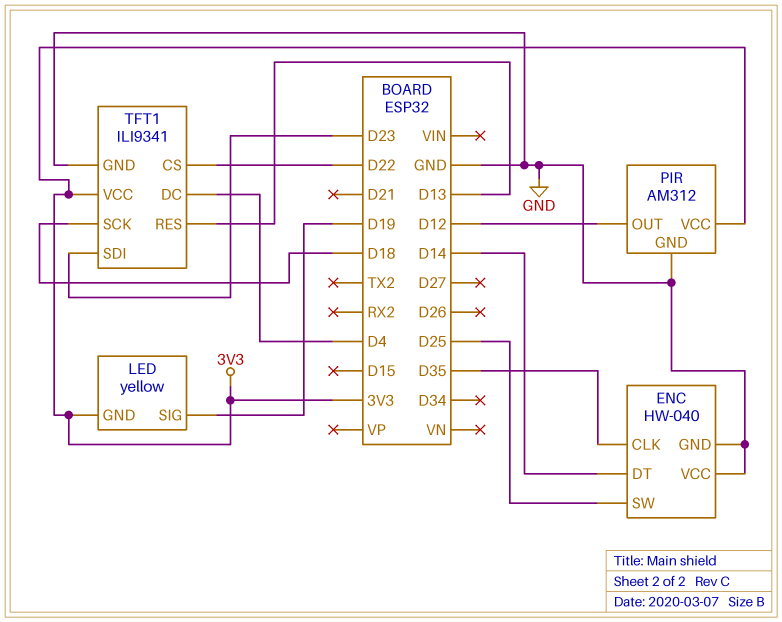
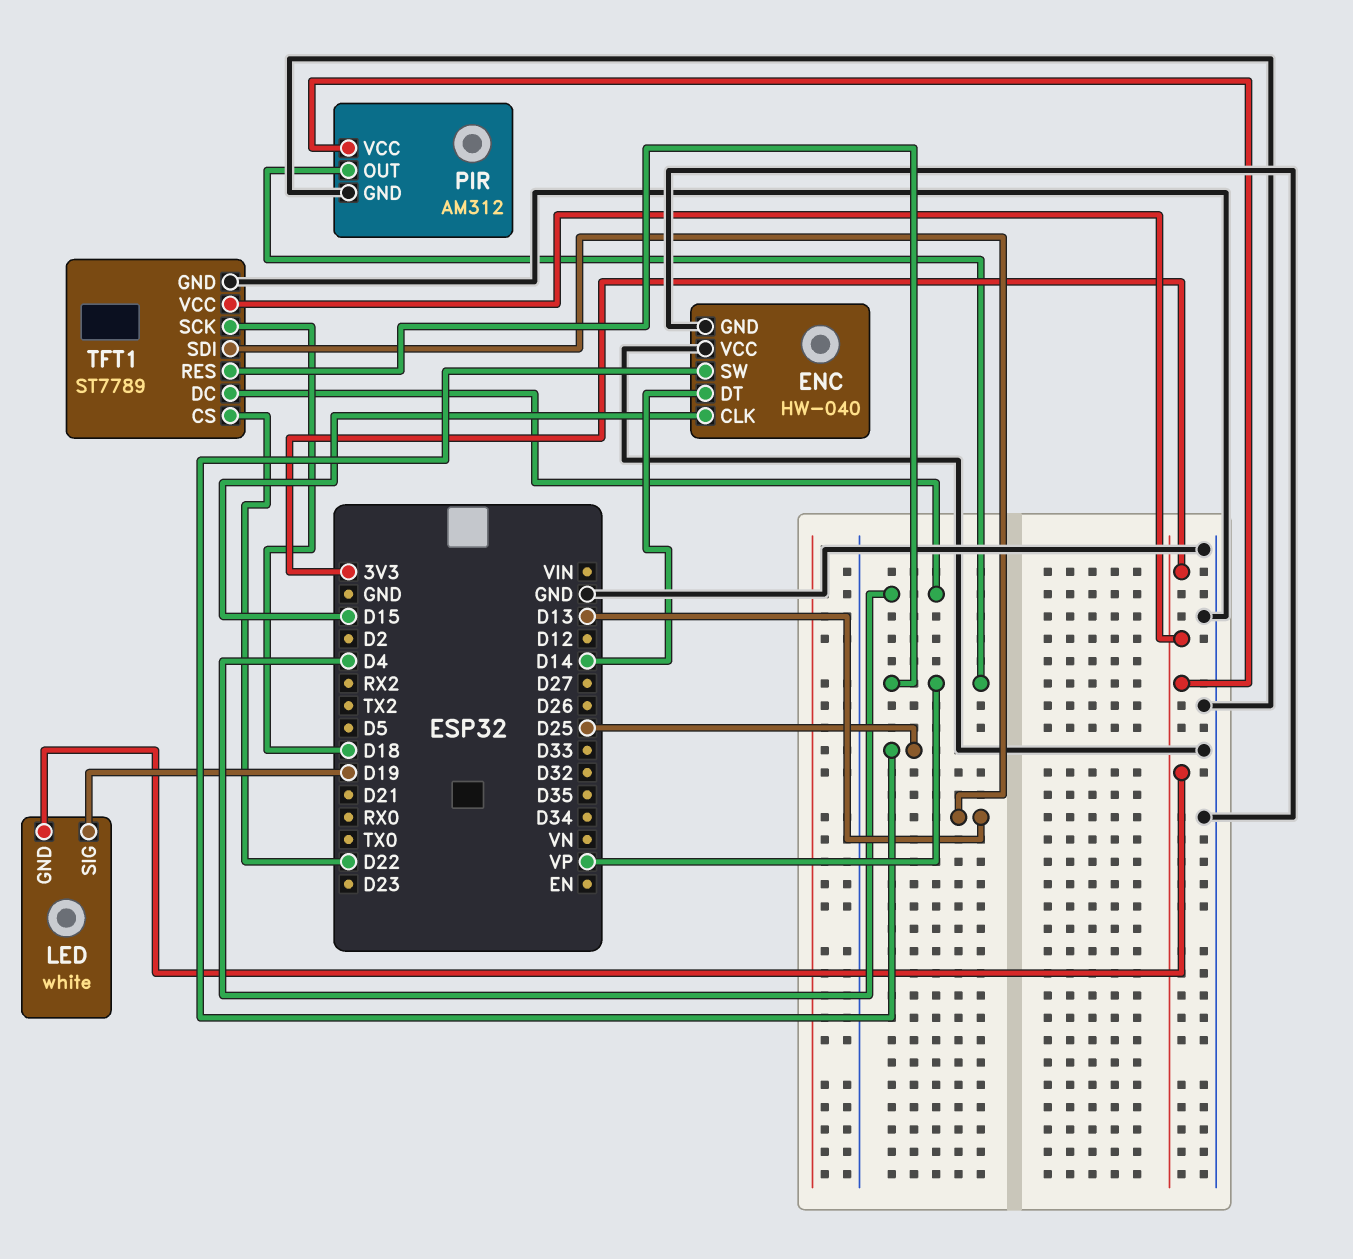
ENC pin CLK: D35 -> D15
LED: yellow -> white
PIR pin OUT: D12 -> VP
TFT1: ILI9341 -> ST7789
TFT1 pin RES: D13 -> VP
TFT1 pin SDI: D23 -> D13

